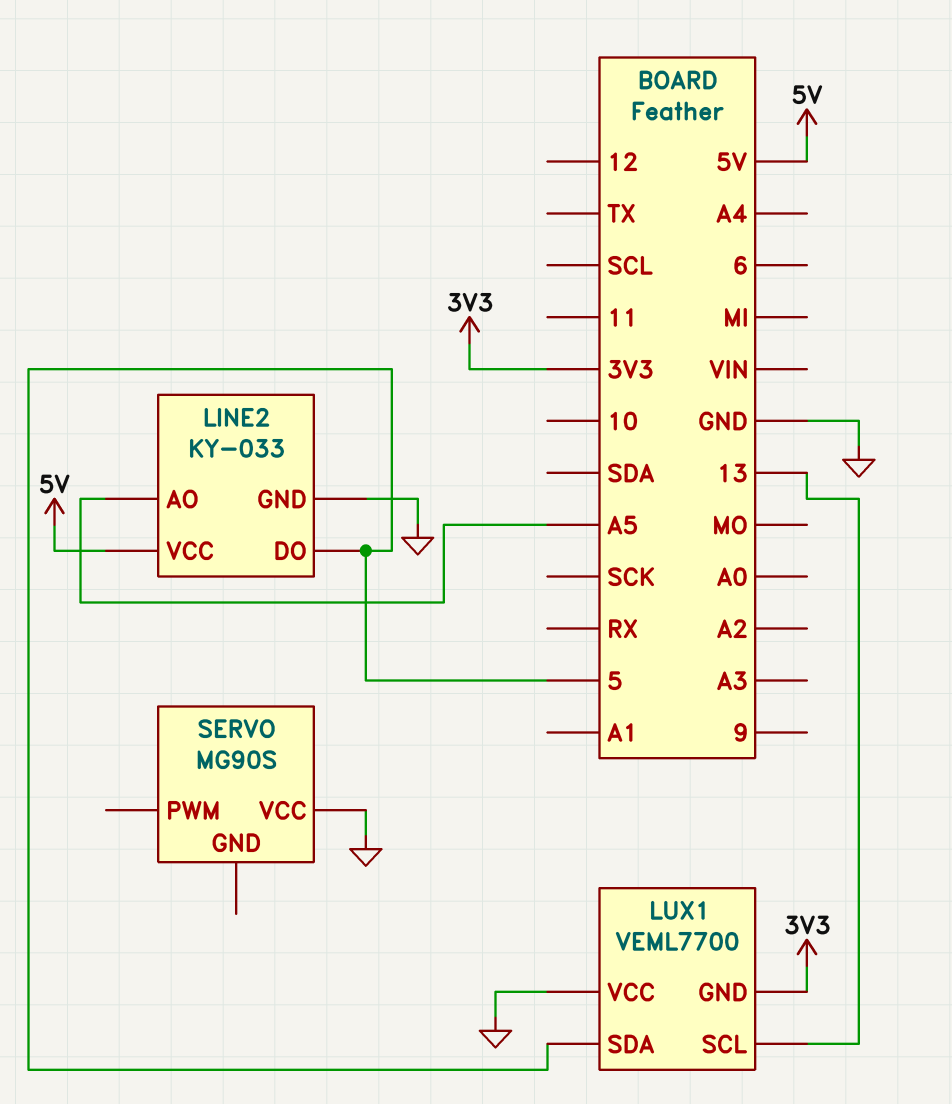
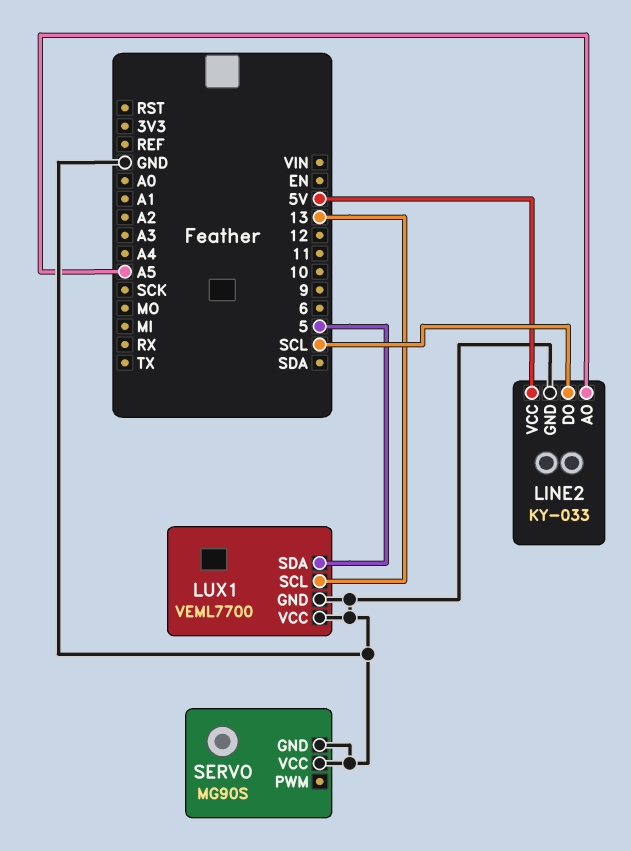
LINE2 pin DO: 5 -> SCL
LUX1 pin GND: 3V3 -> GND
SERVO pin GND: none -> GND

